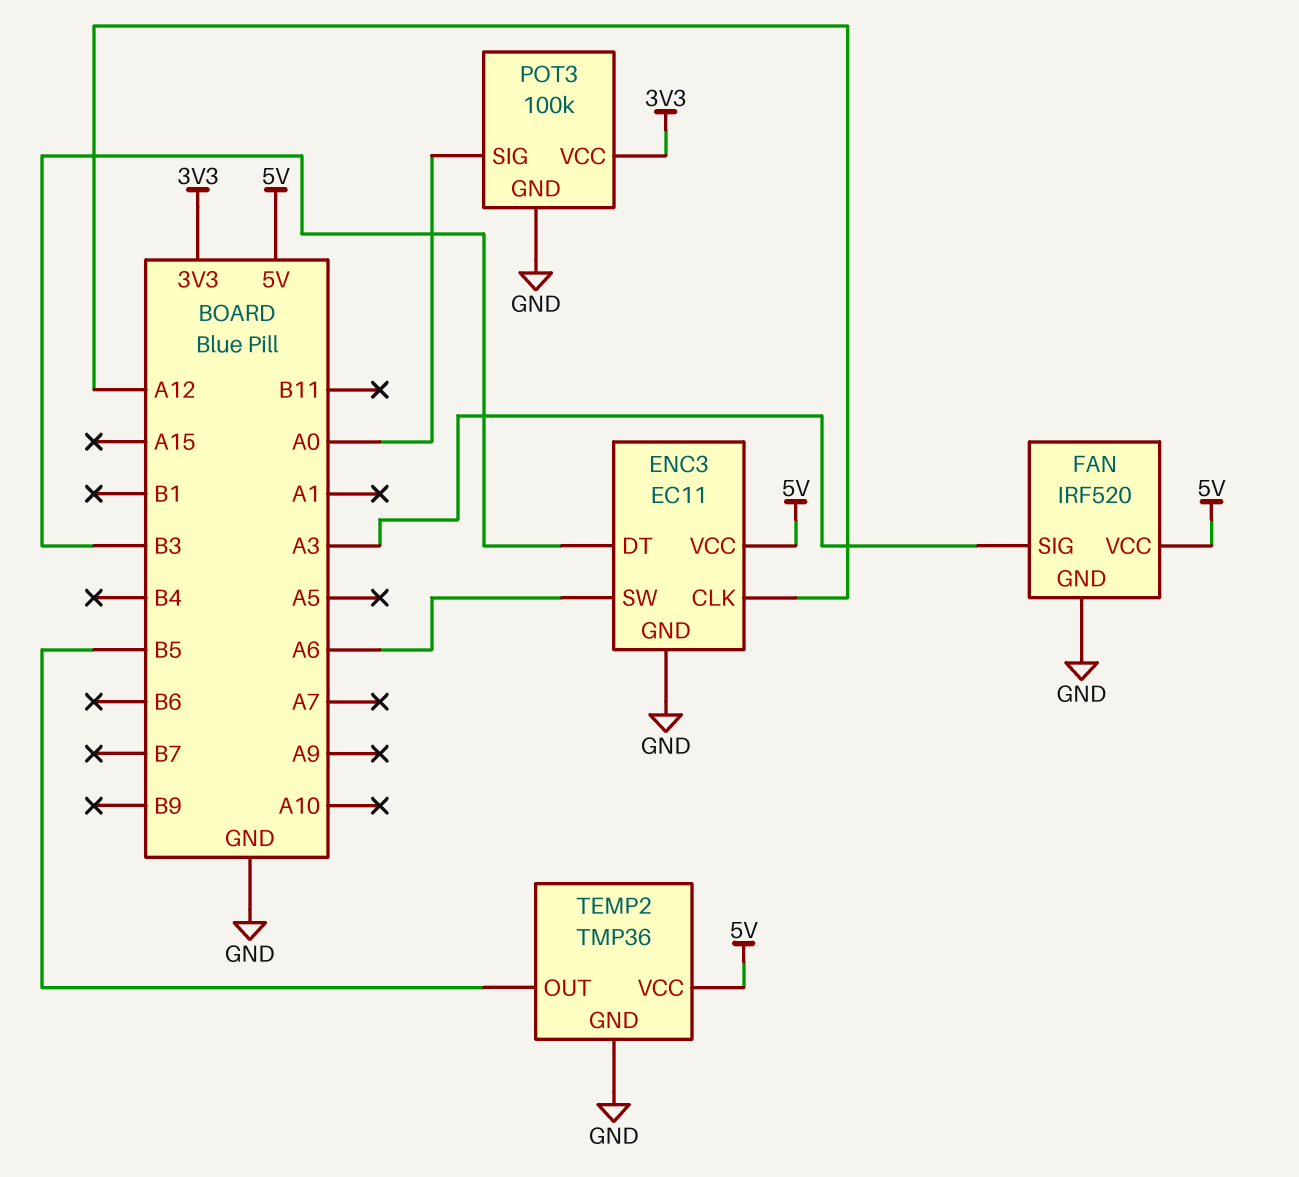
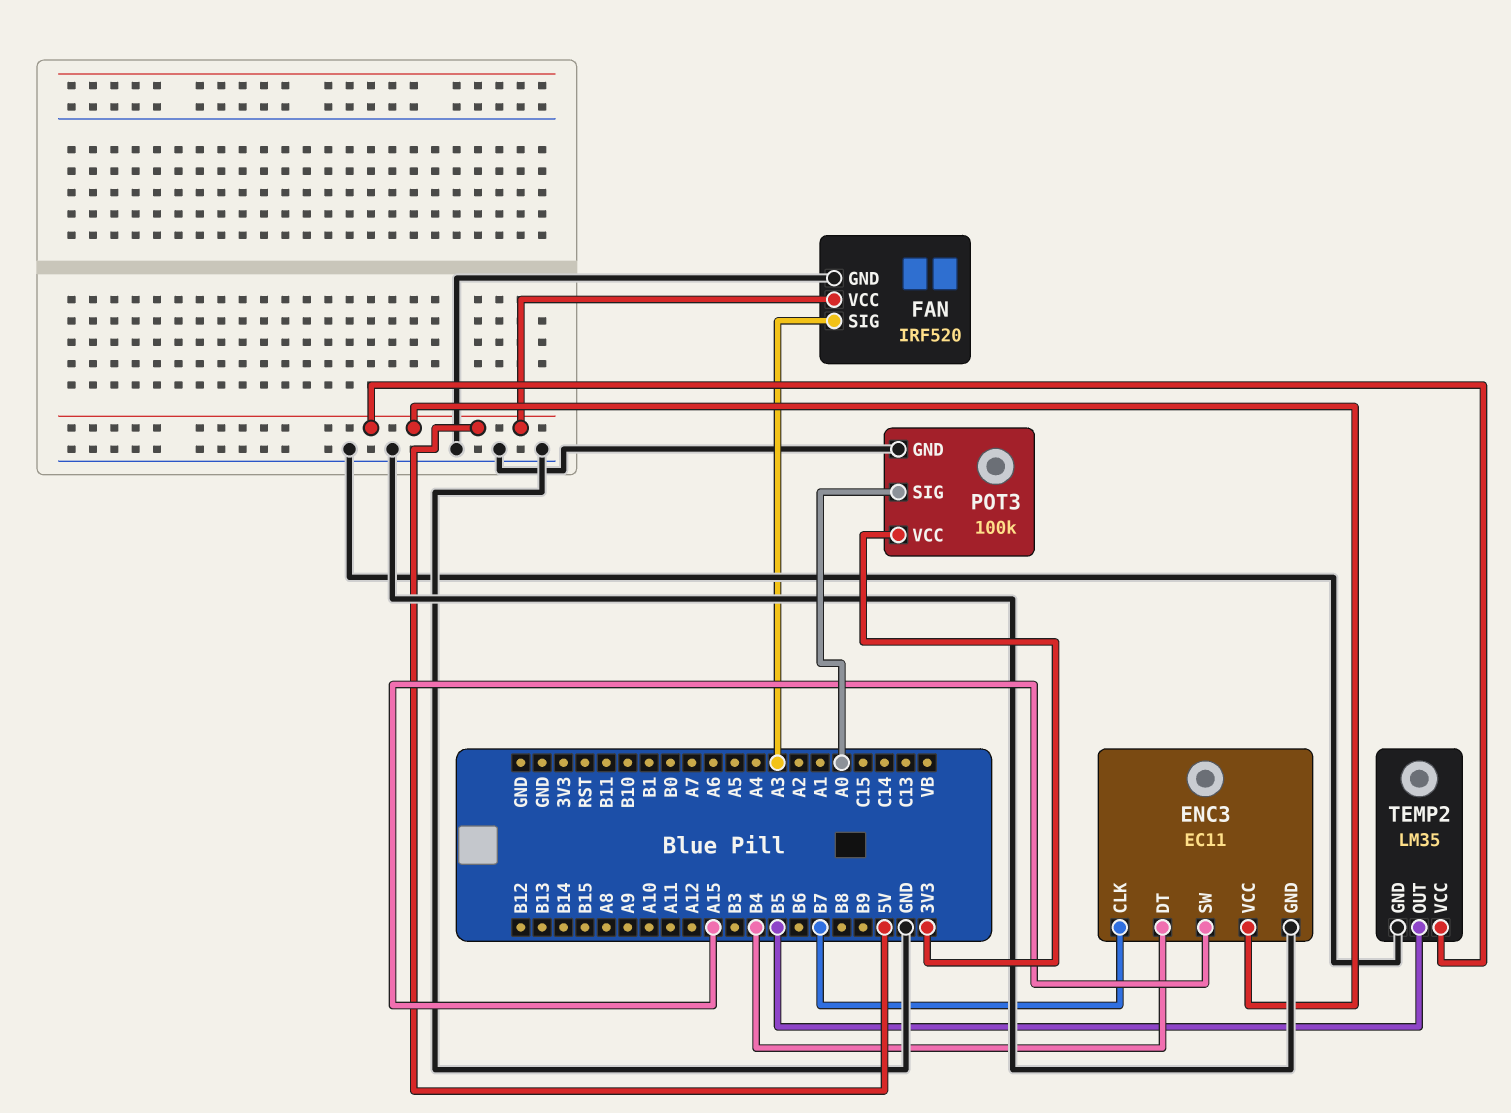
ENC3 pin CLK: A12 -> B7
ENC3 pin DT: B3 -> B4
ENC3 pin SW: A6 -> A15
TEMP2: TMP36 -> LM35

